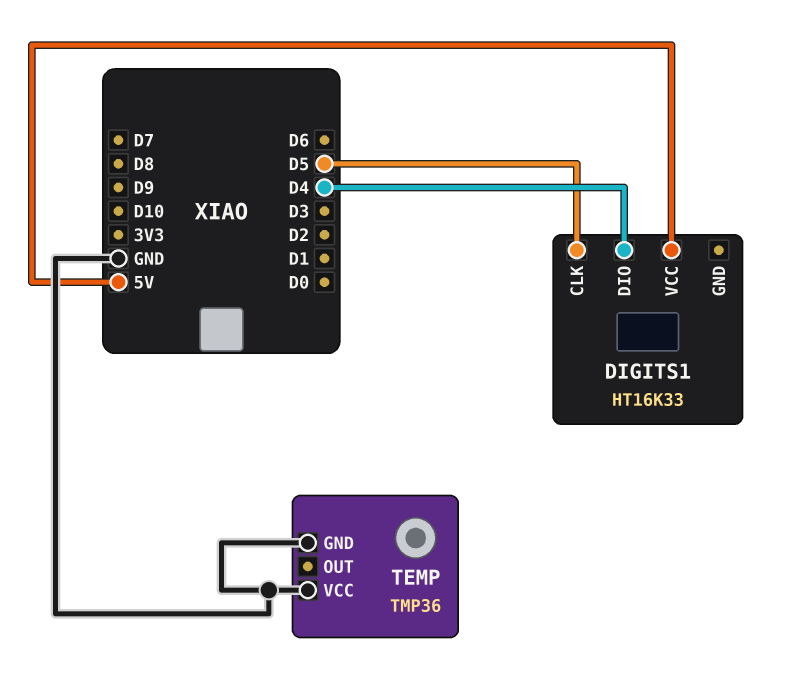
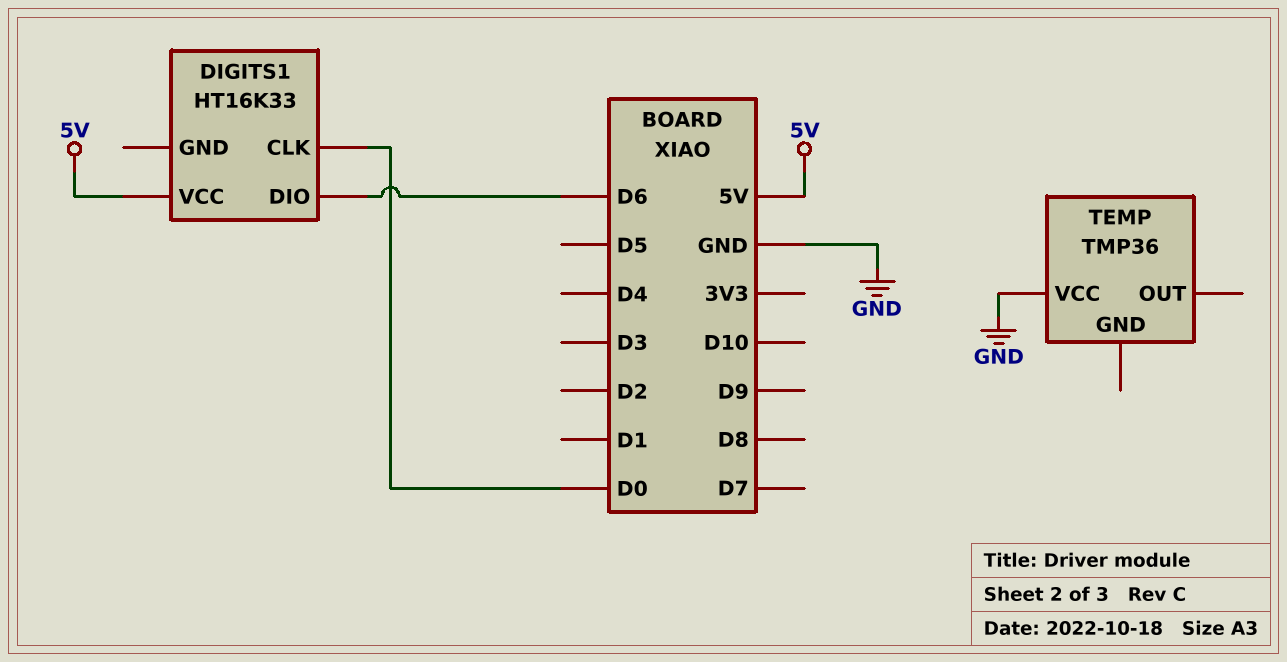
DIGITS1 pin CLK: D5 -> D0
DIGITS1 pin DIO: D4 -> D6
TEMP pin GND: GND -> none

